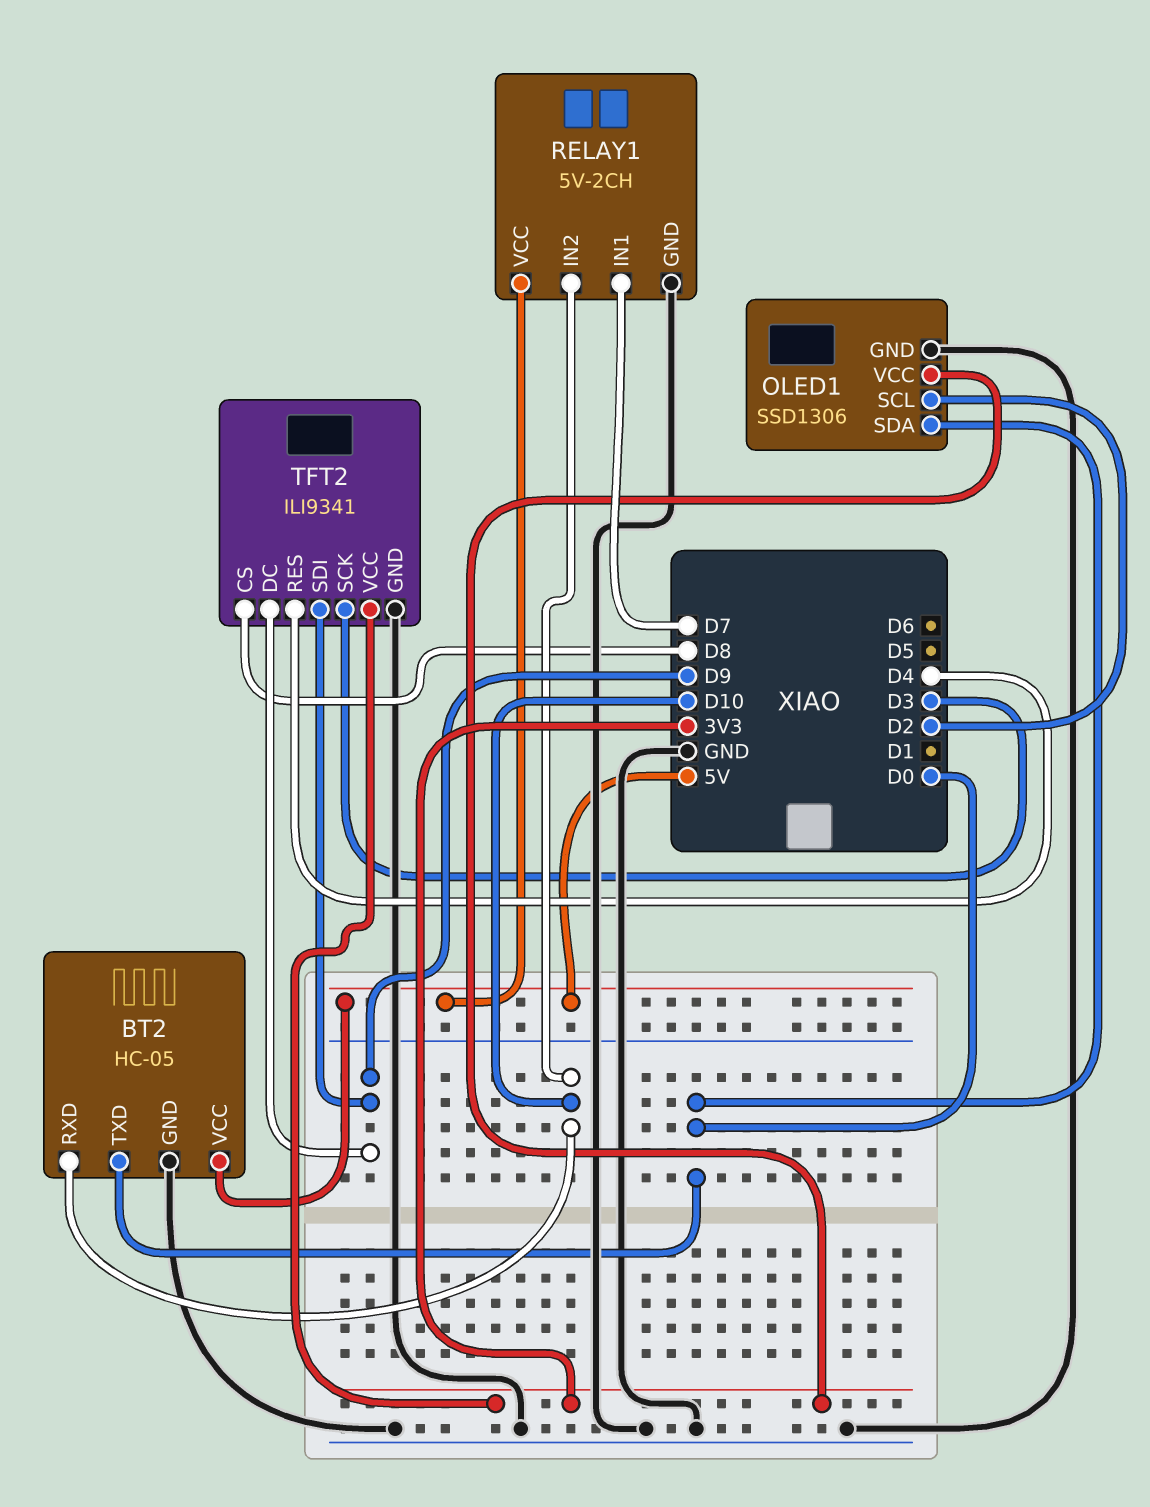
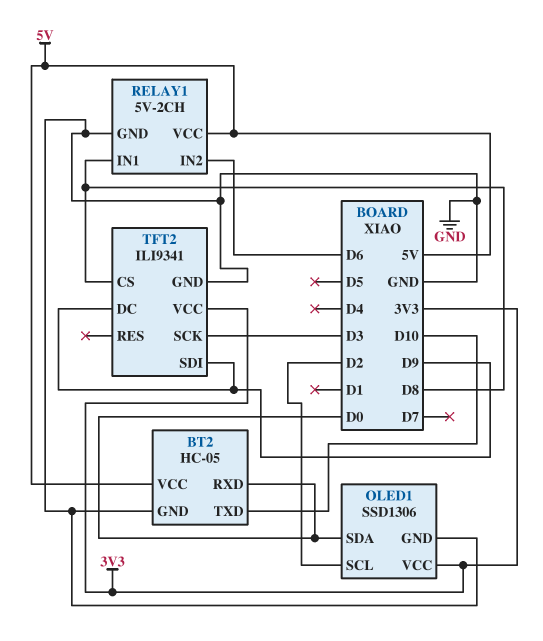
BT2 pin RXD: D10 -> D0
BT2 pin TXD: D0 -> D10
RELAY1 pin IN1: D7 -> D8
RELAY1 pin IN2: D10 -> D6
TFT2 pin RES: D4 -> none

